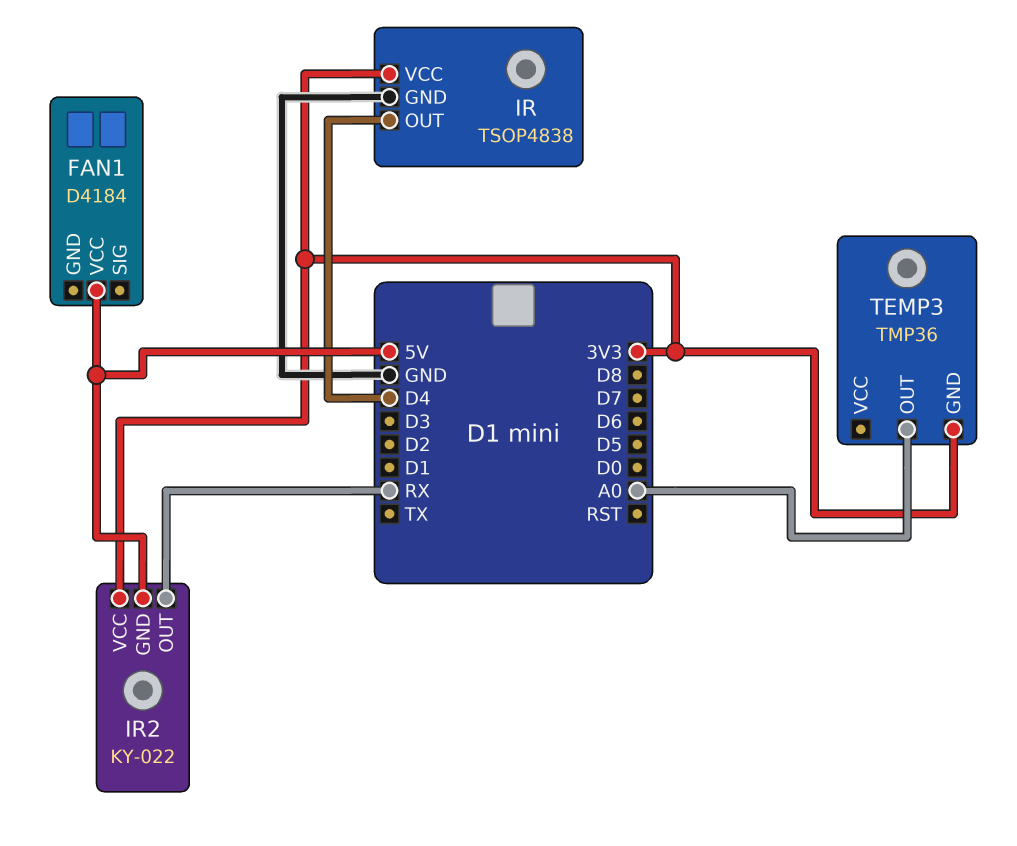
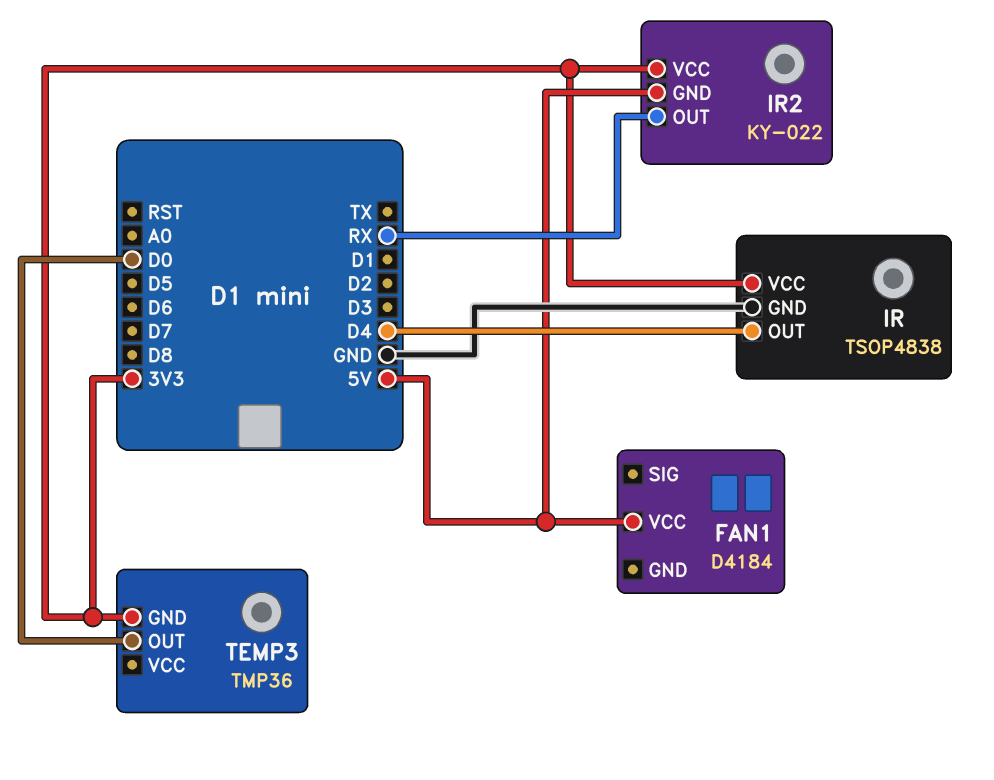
TEMP3 pin OUT: A0 -> D0

